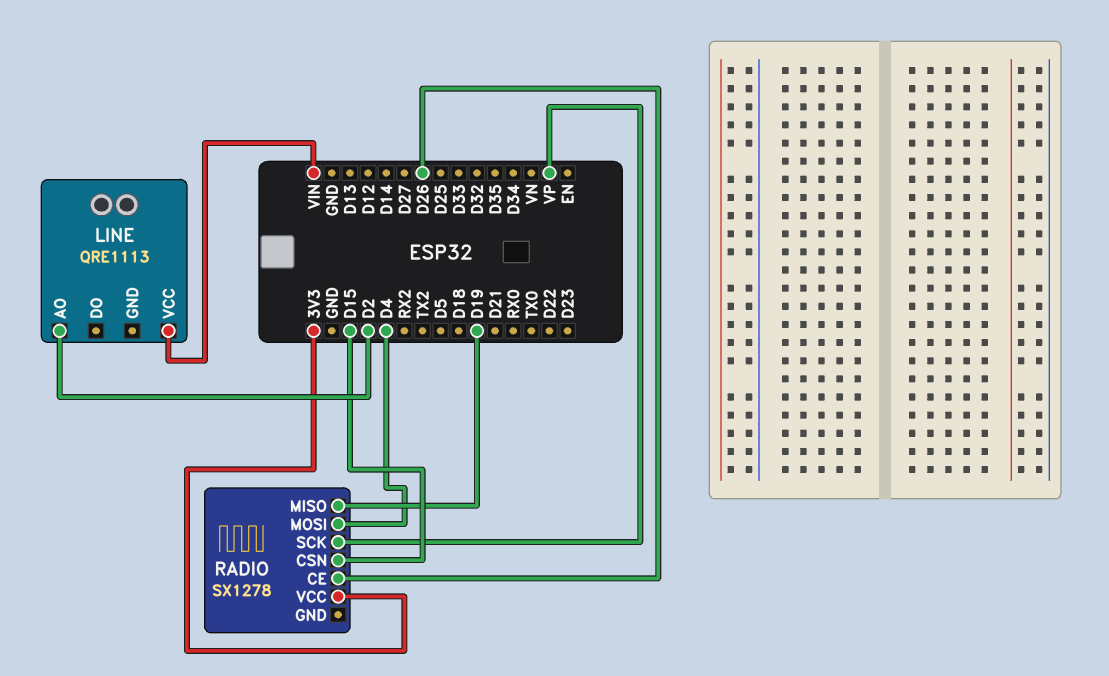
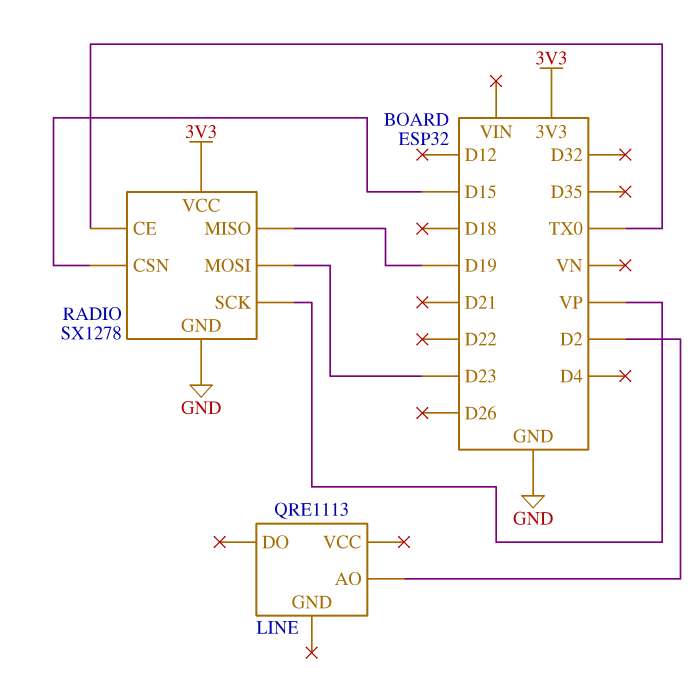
LINE pin VCC: VIN -> none
RADIO pin CE: D26 -> TX0
RADIO pin GND: none -> GND
RADIO pin MOSI: D4 -> D23

